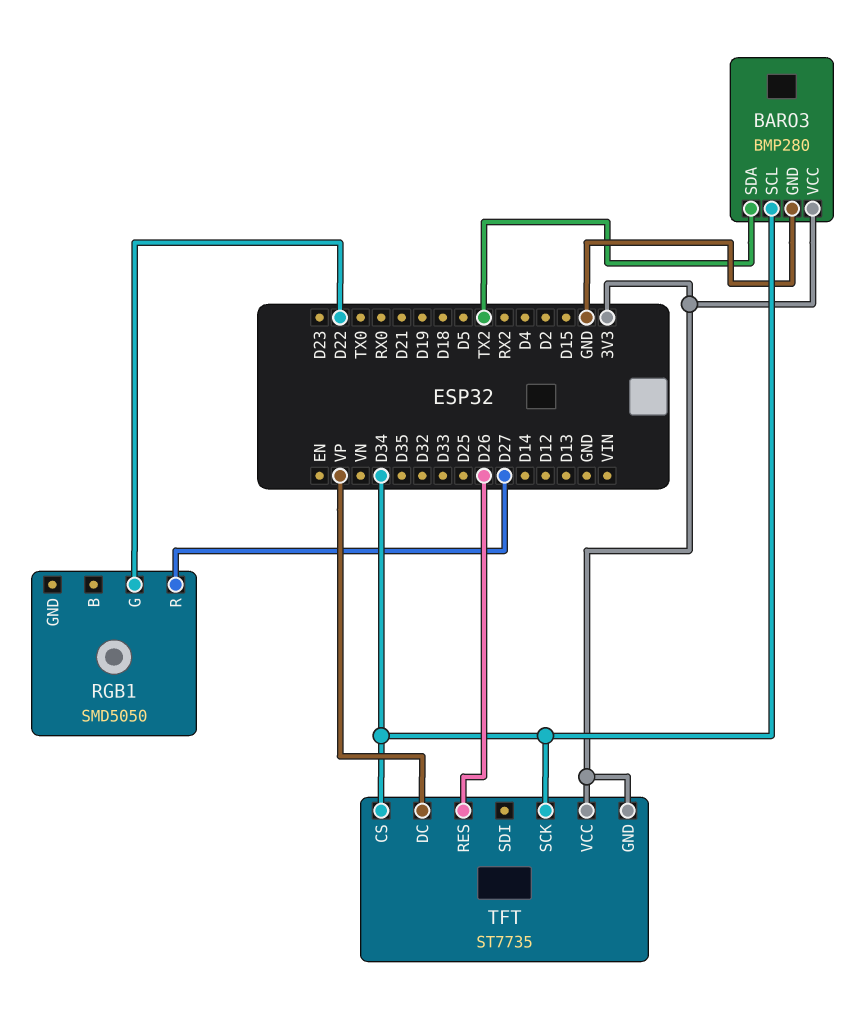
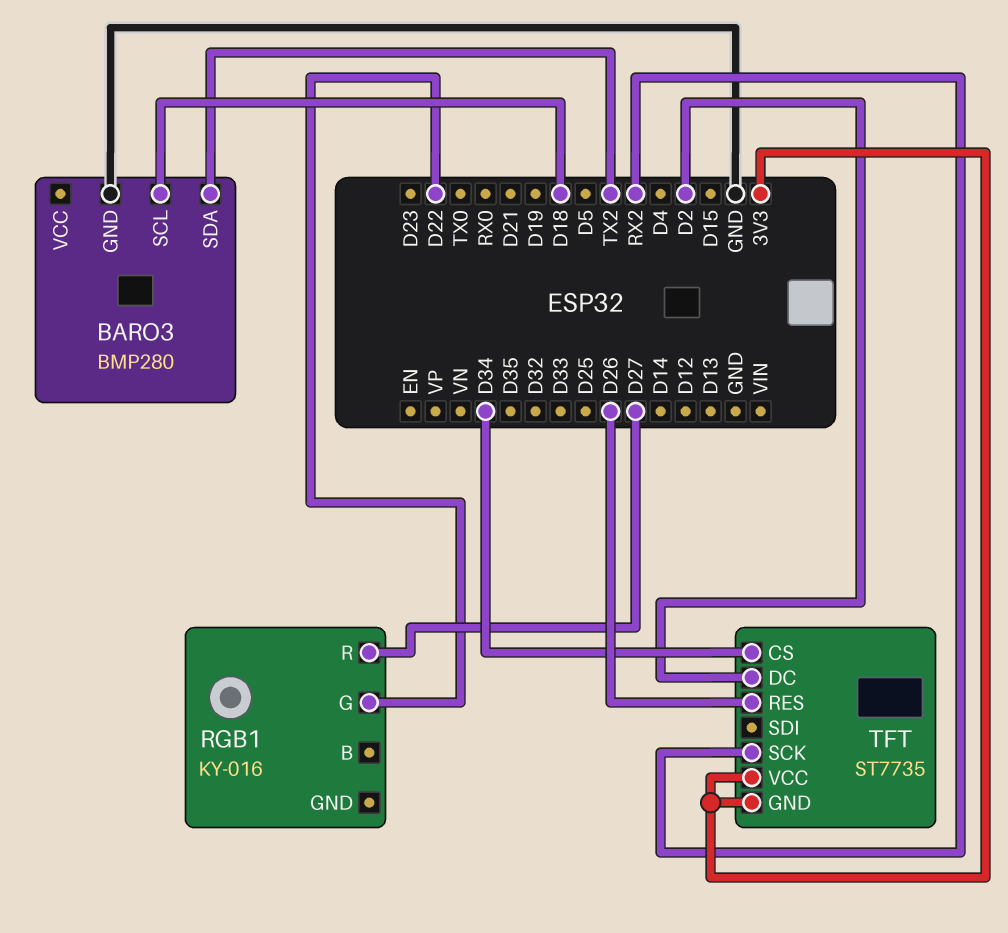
BARO3 pin SCL: D34 -> D18
BARO3 pin VCC: 3V3 -> none
RGB1: SMD5050 -> KY-016
TFT pin DC: VP -> D2
TFT pin SCK: D34 -> RX2

